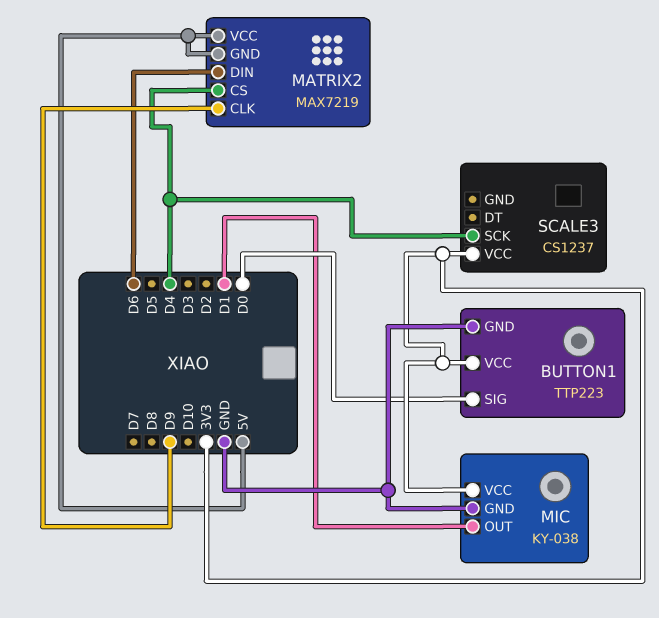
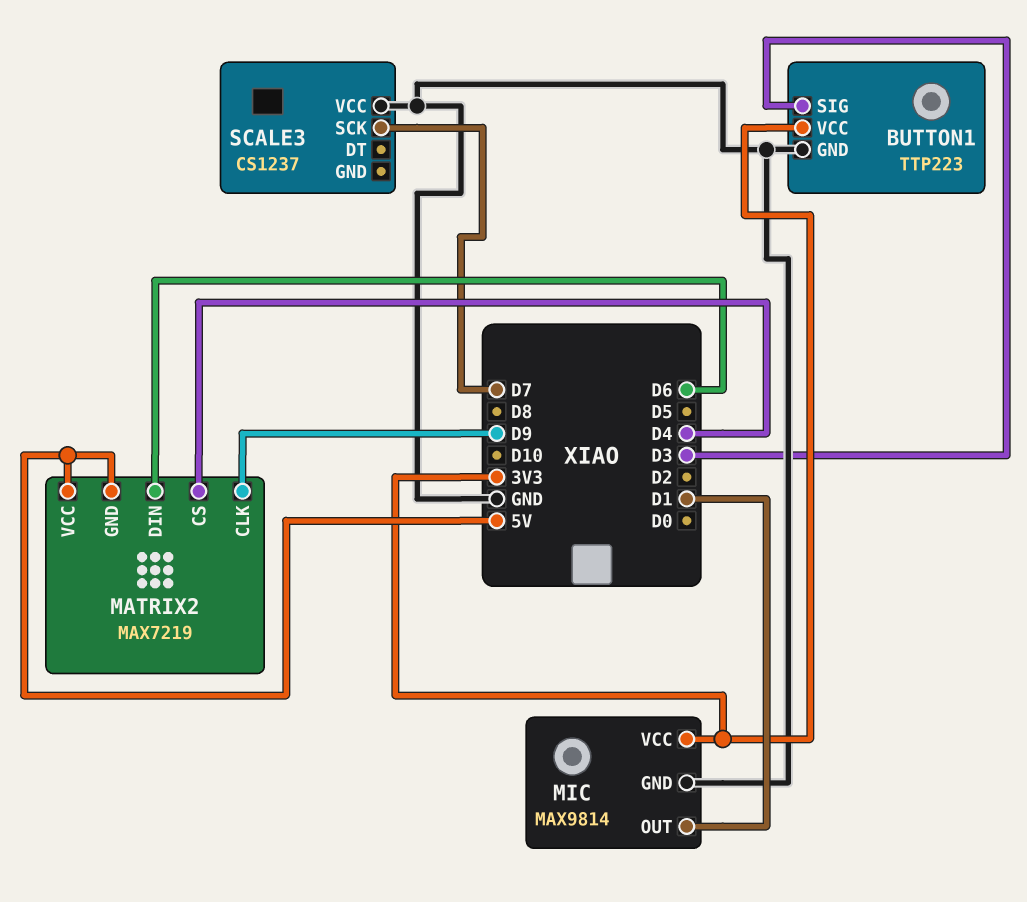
BUTTON1 pin SIG: D0 -> D3
MIC: KY-038 -> MAX9814
SCALE3 pin SCK: D4 -> D7
SCALE3 pin VCC: 3V3 -> GND

